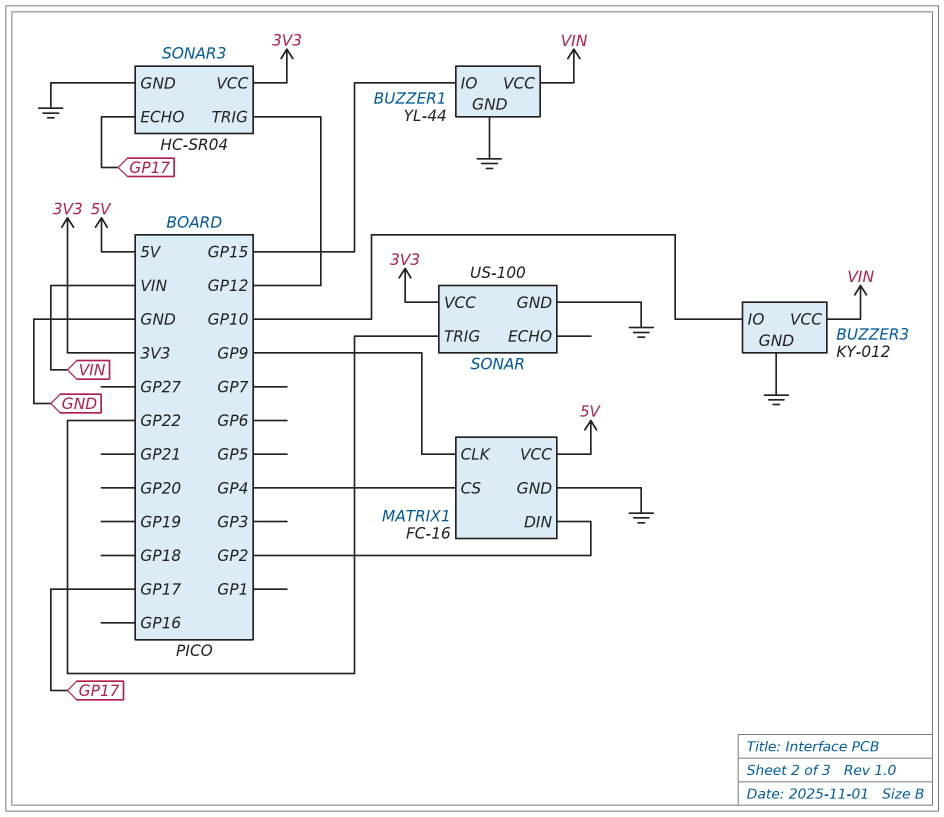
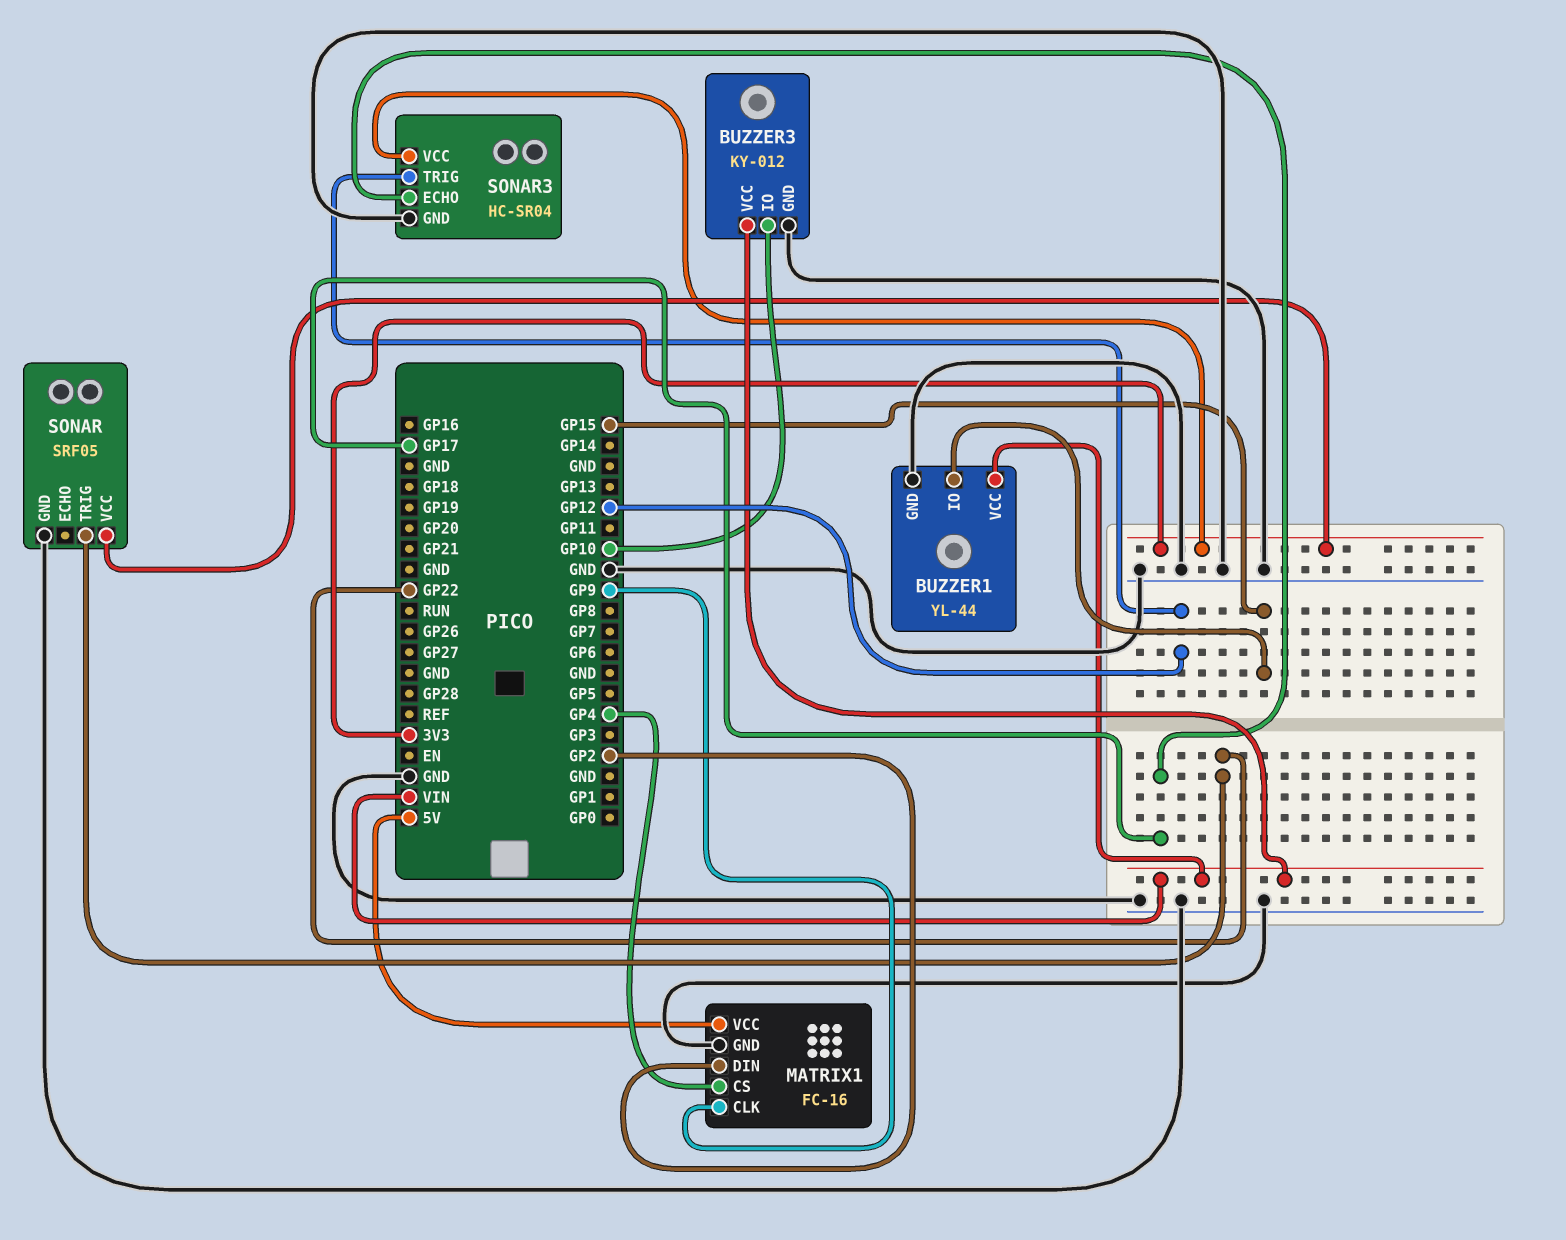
SONAR: US-100 -> SRF05

